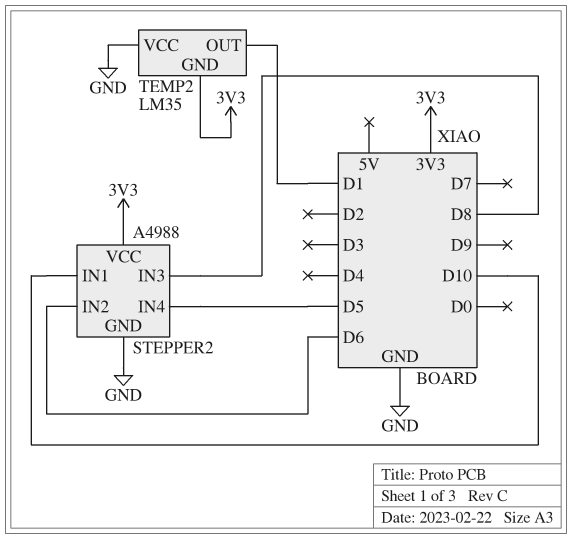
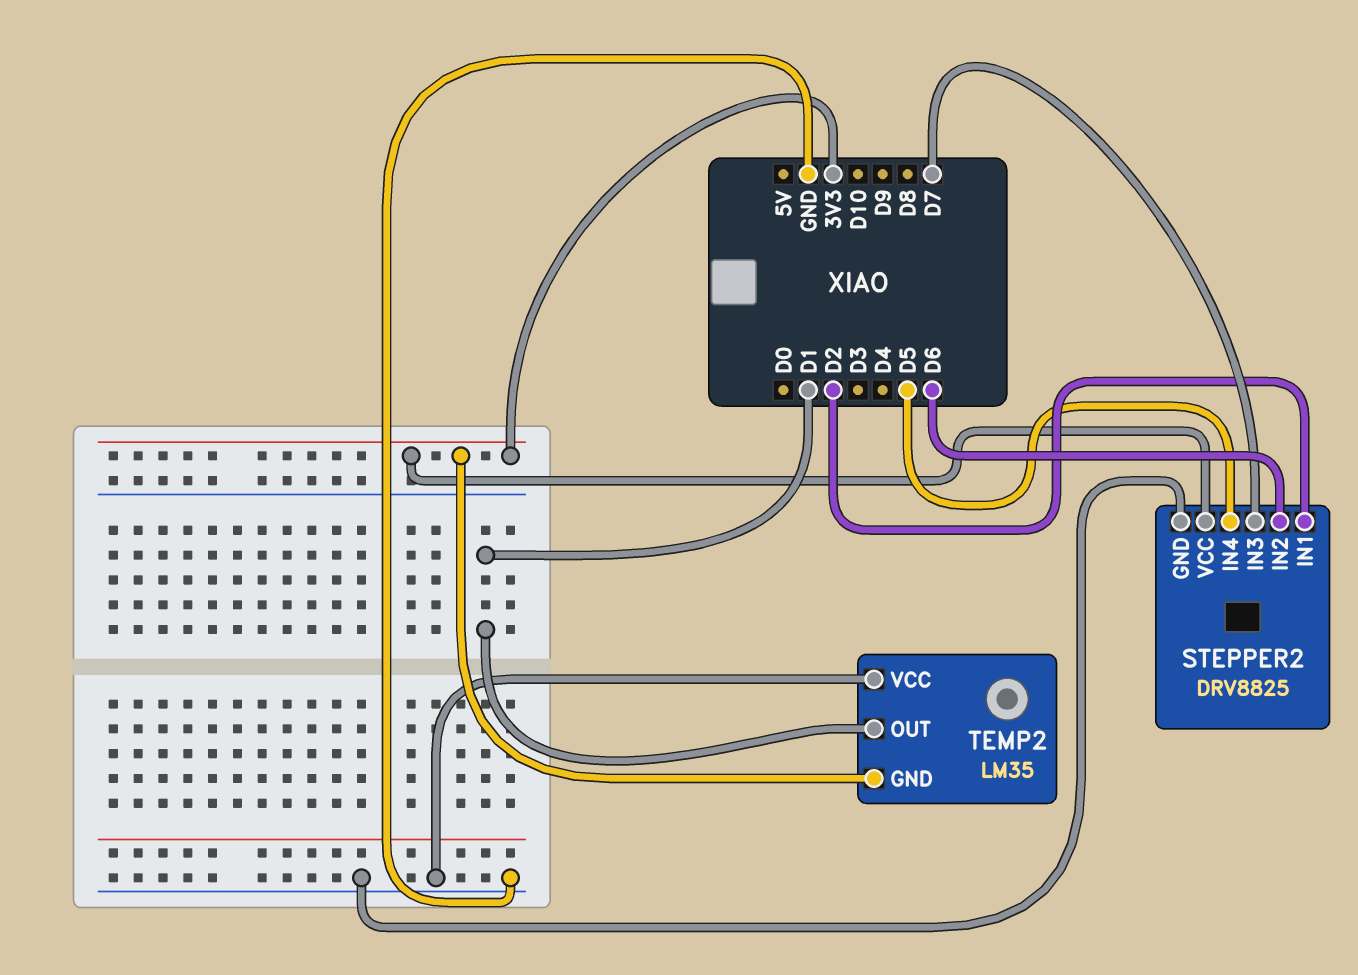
STEPPER2: A4988 -> DRV8825
STEPPER2 pin IN1: D10 -> D2
STEPPER2 pin IN3: D8 -> D7

